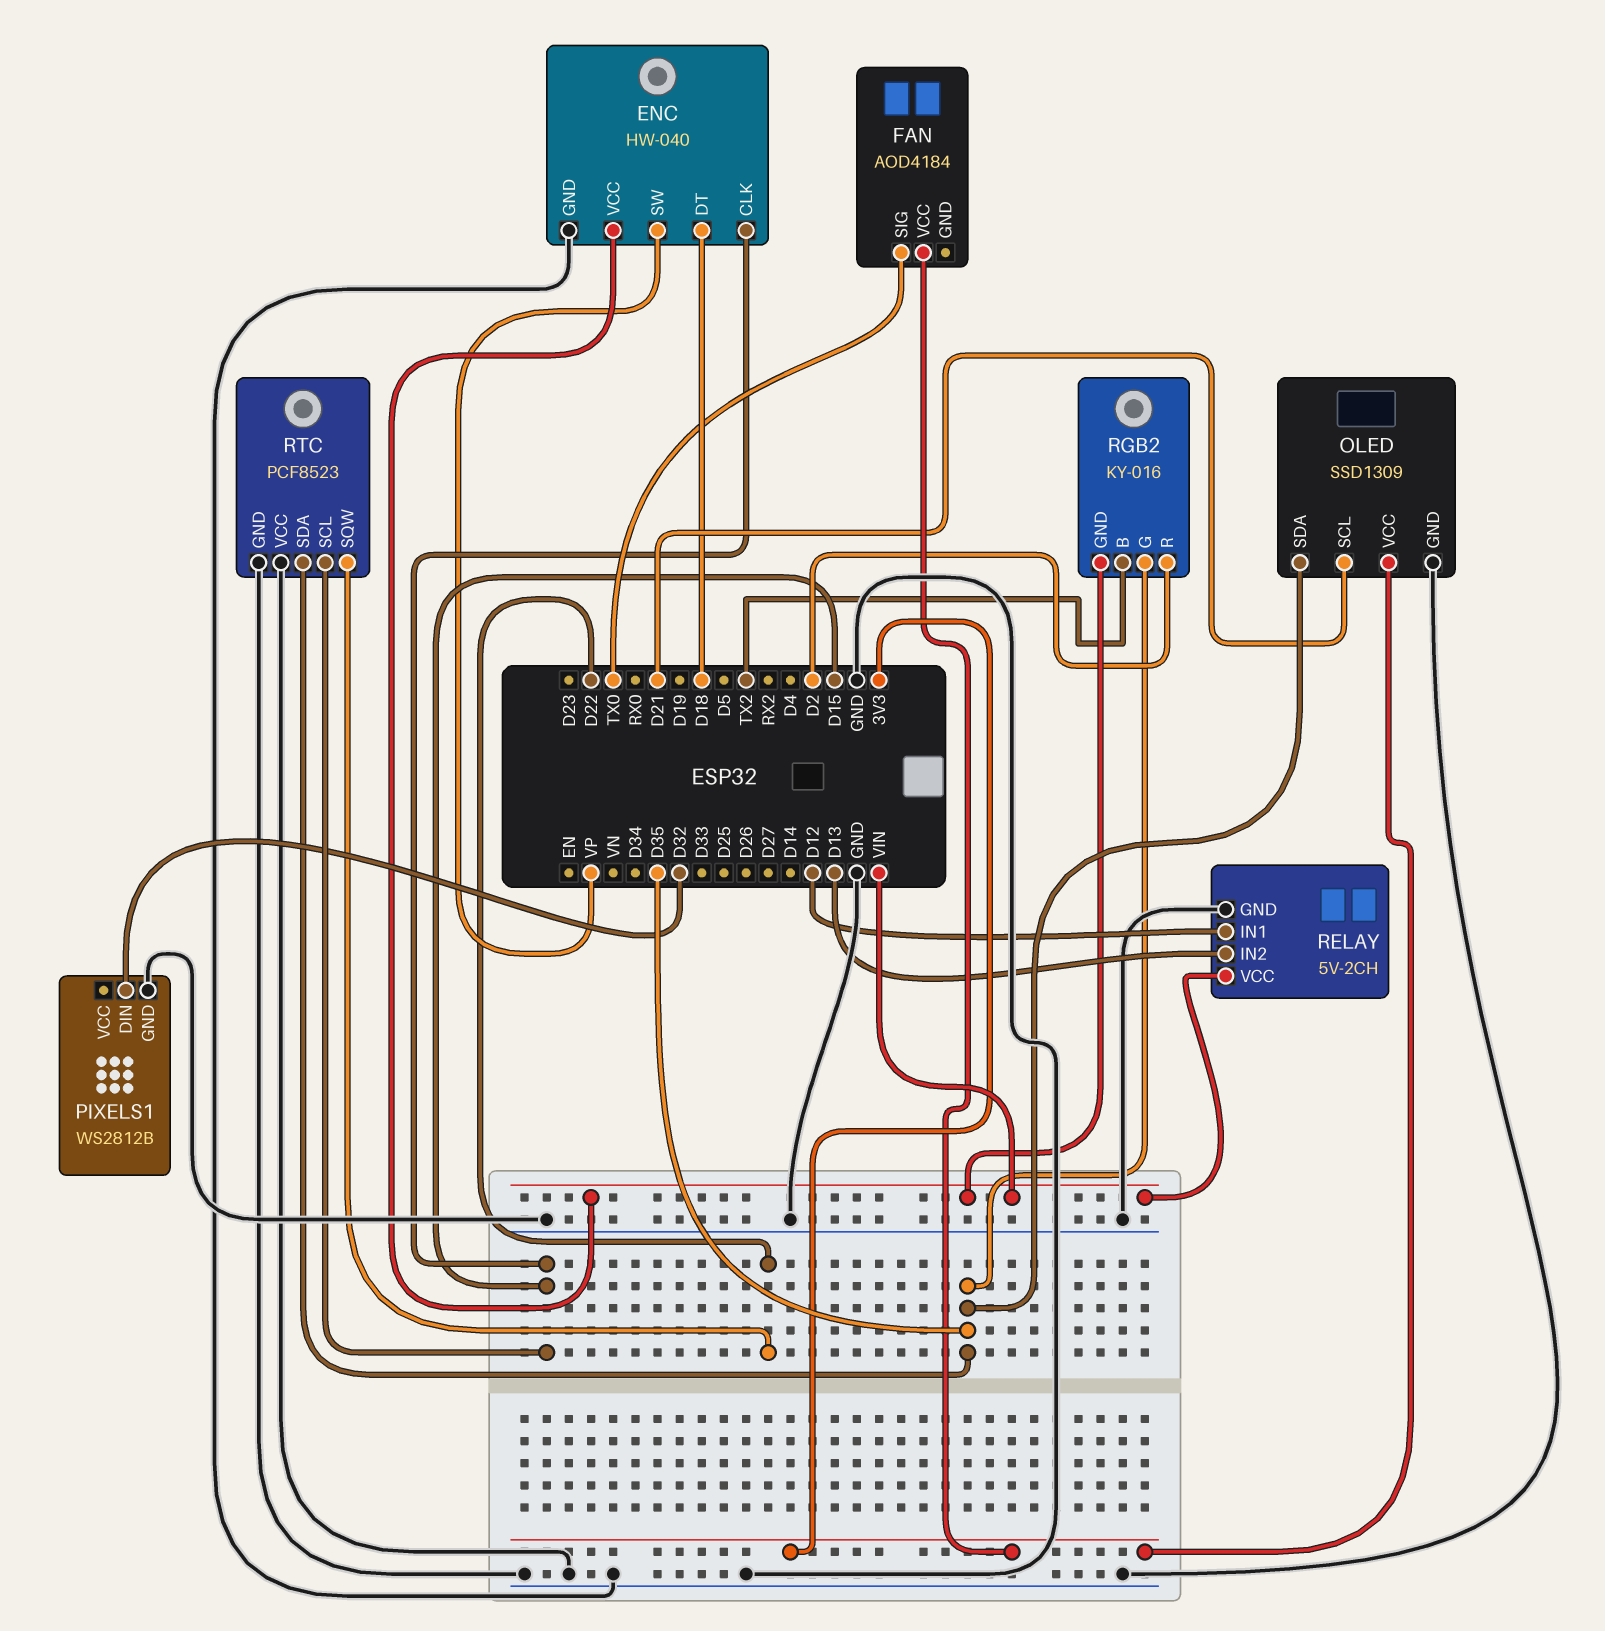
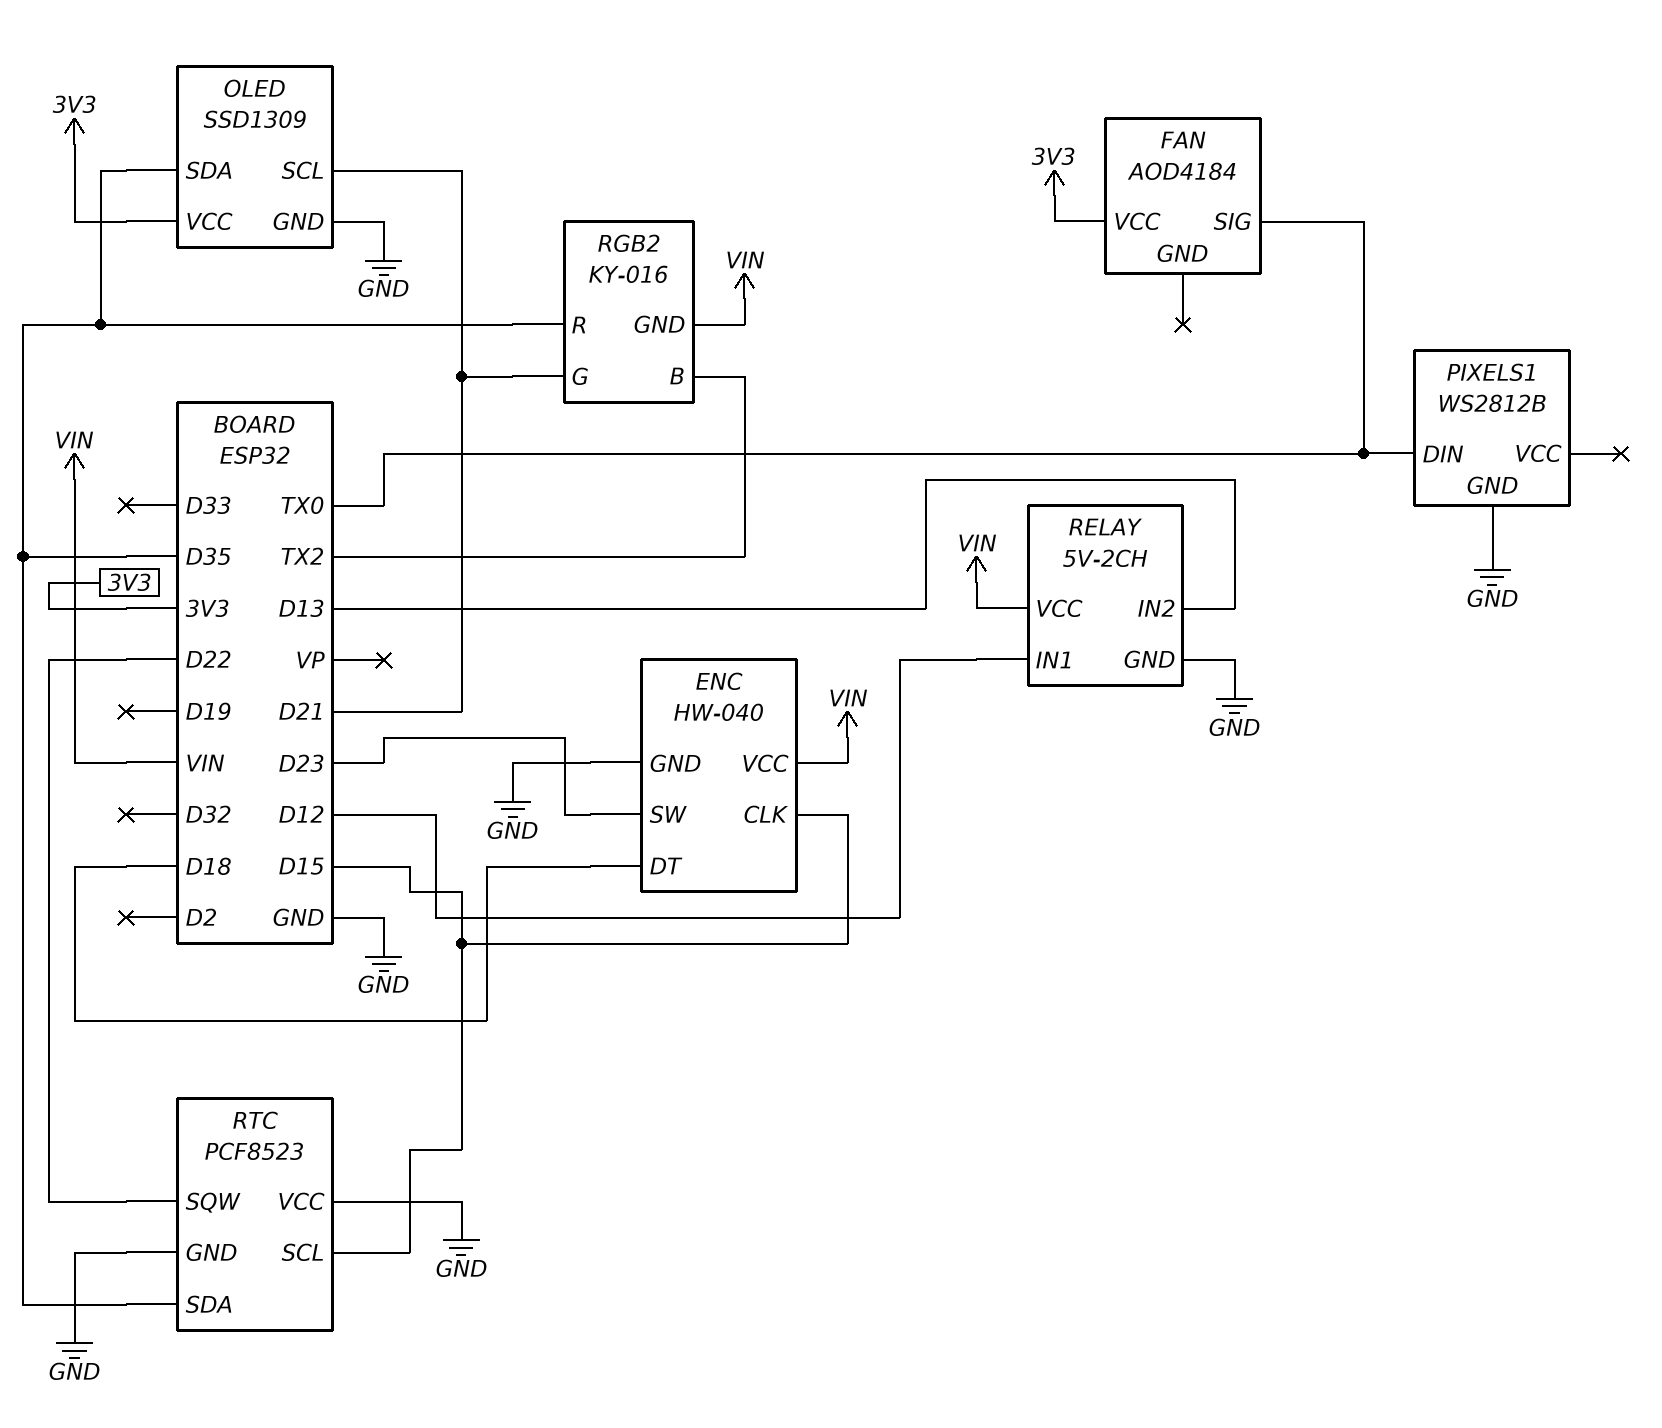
ENC pin SW: VP -> D23
PIXELS1 pin DIN: D32 -> TX0
RGB2 pin G: D35 -> D21
RGB2 pin R: D2 -> D35

